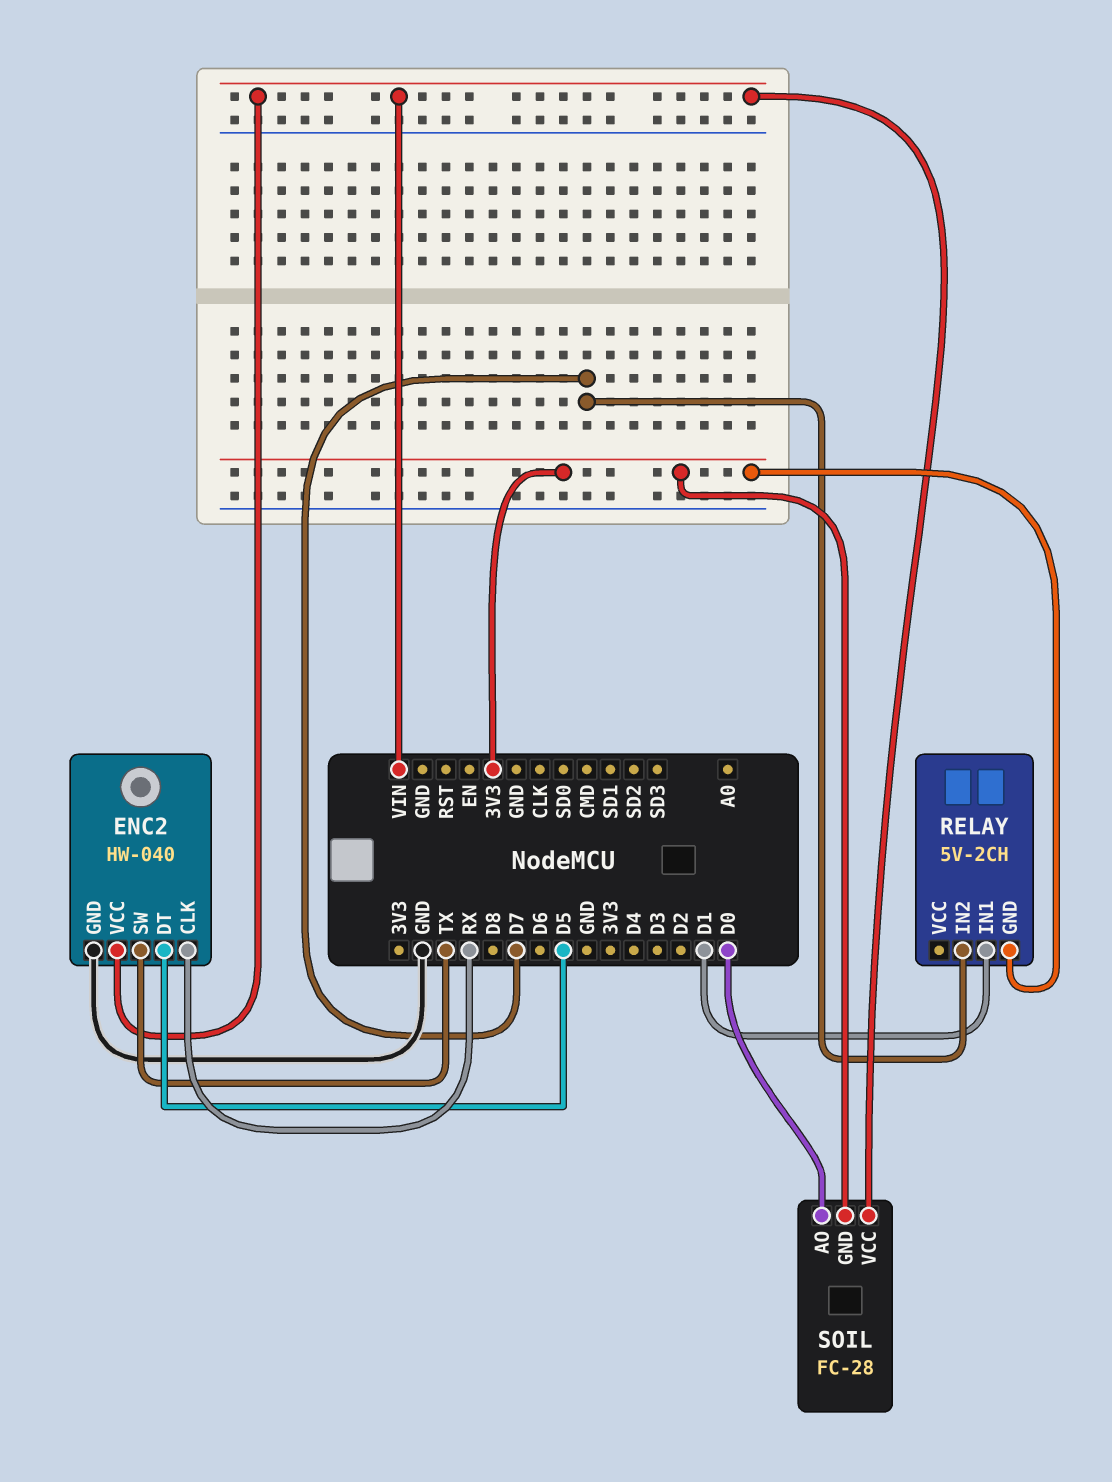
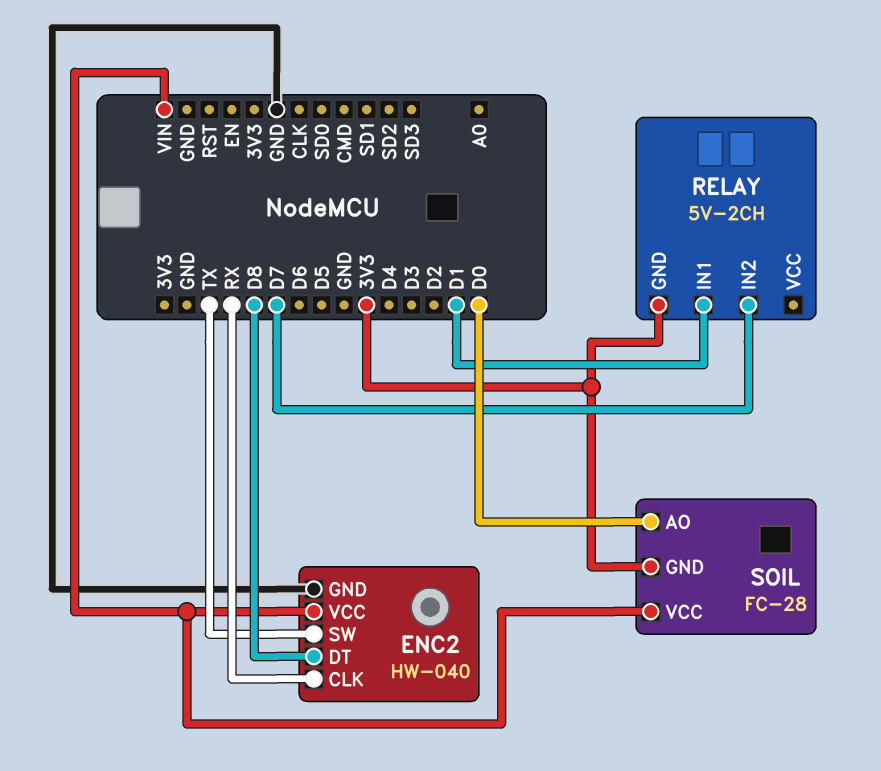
ENC2 pin DT: D5 -> D8

